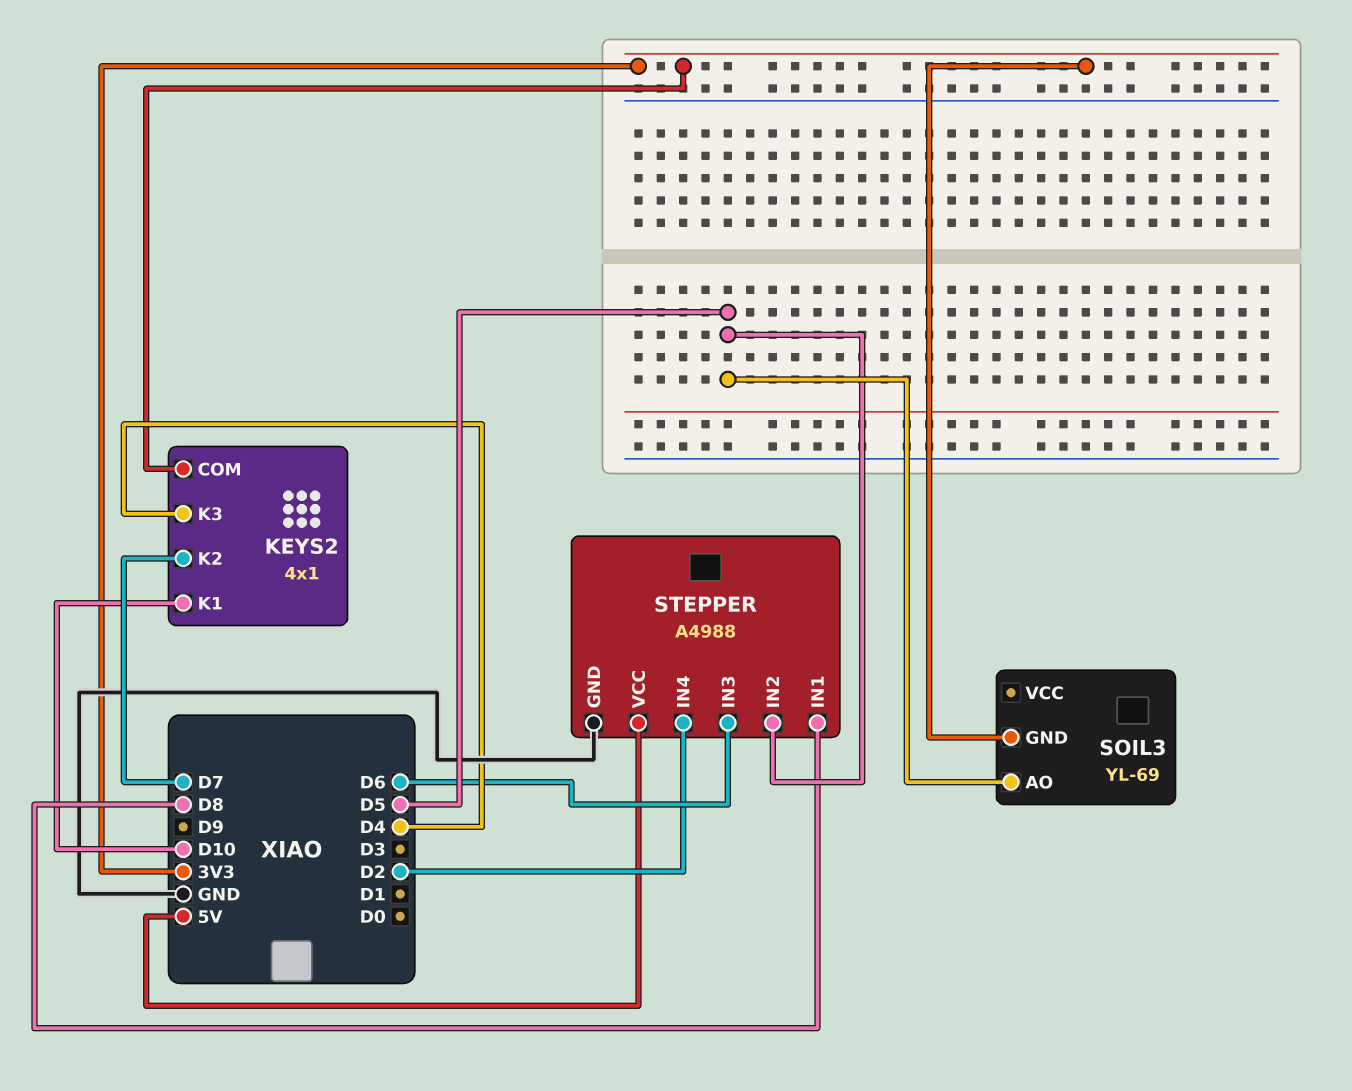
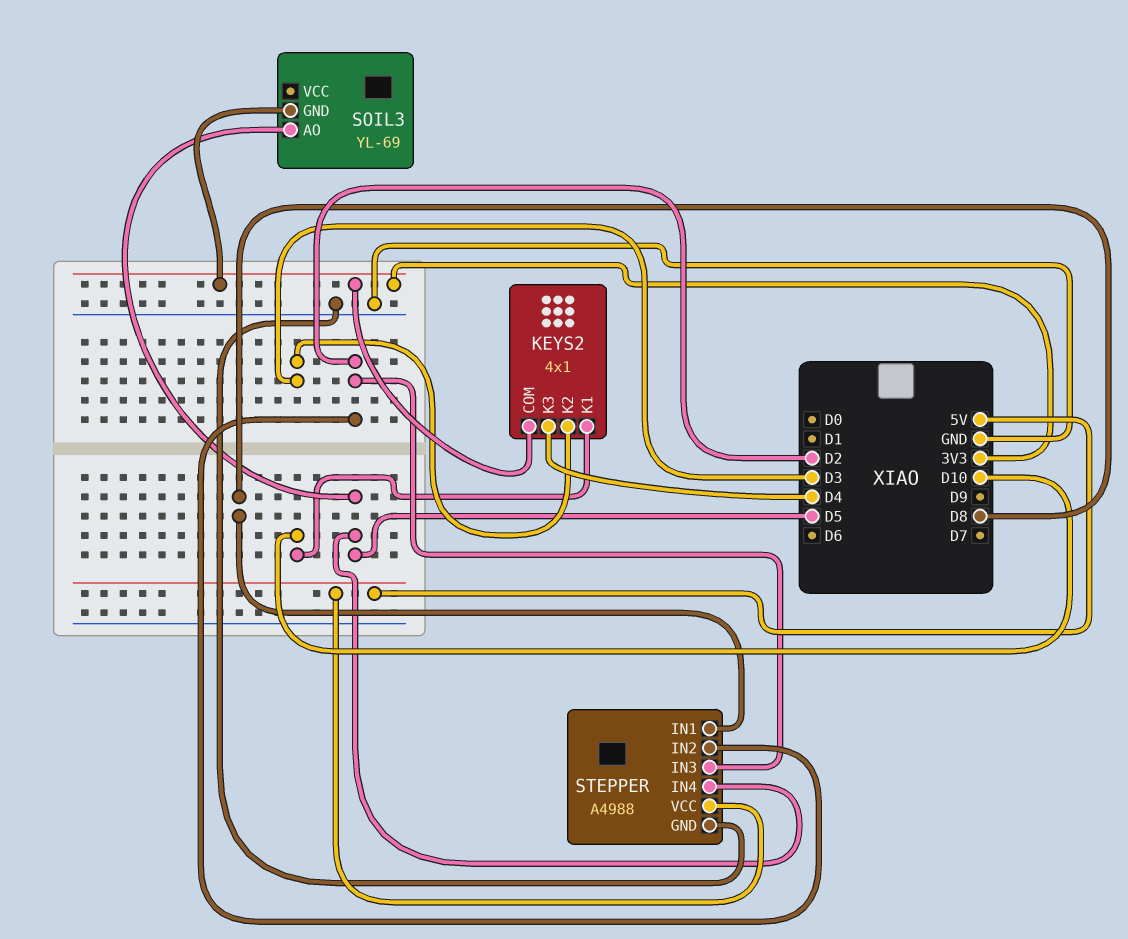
KEYS2 pin K2: D7 -> D3
STEPPER pin IN2: D5 -> D2
STEPPER pin IN3: D6 -> D2
STEPPER pin IN4: D2 -> D5

